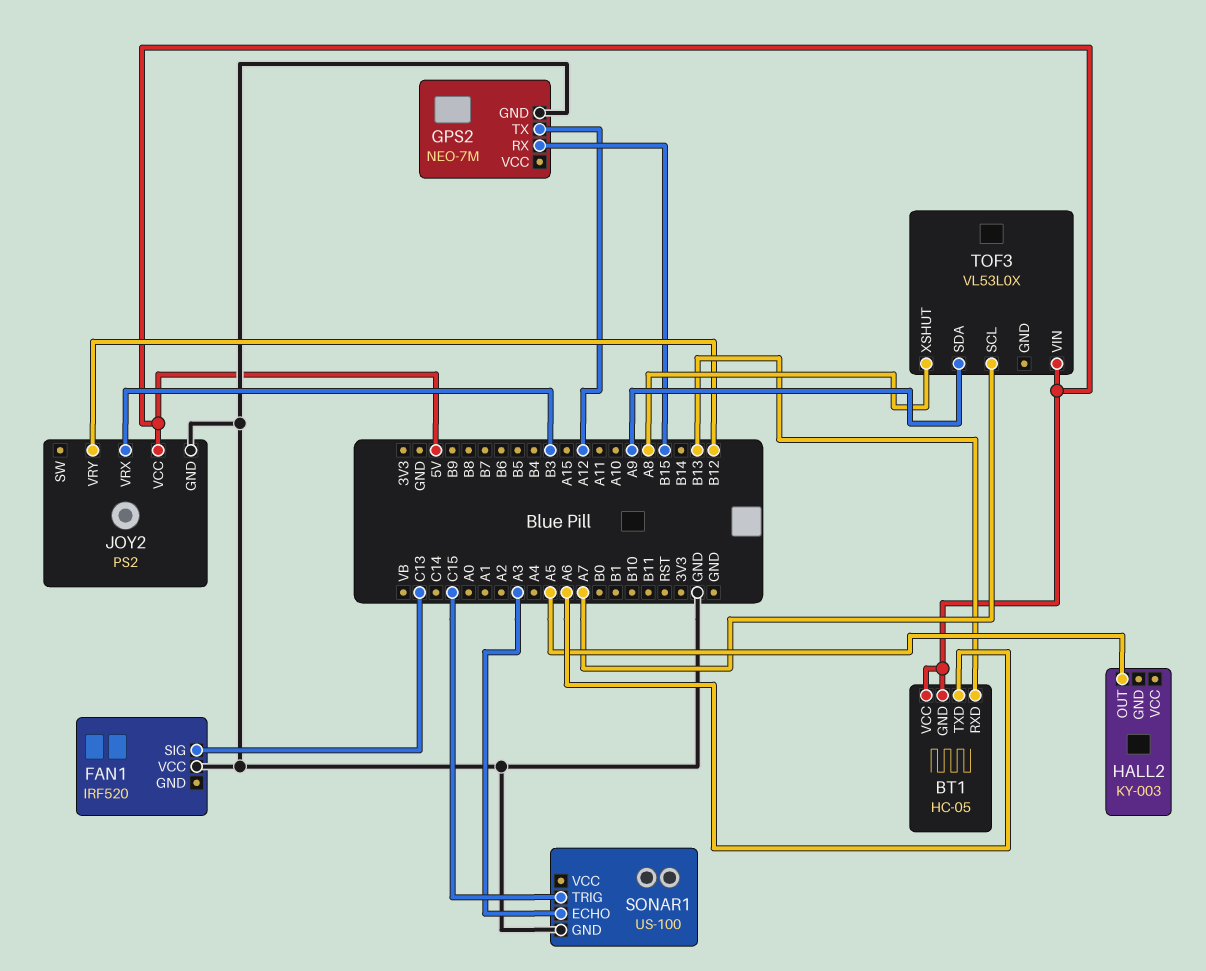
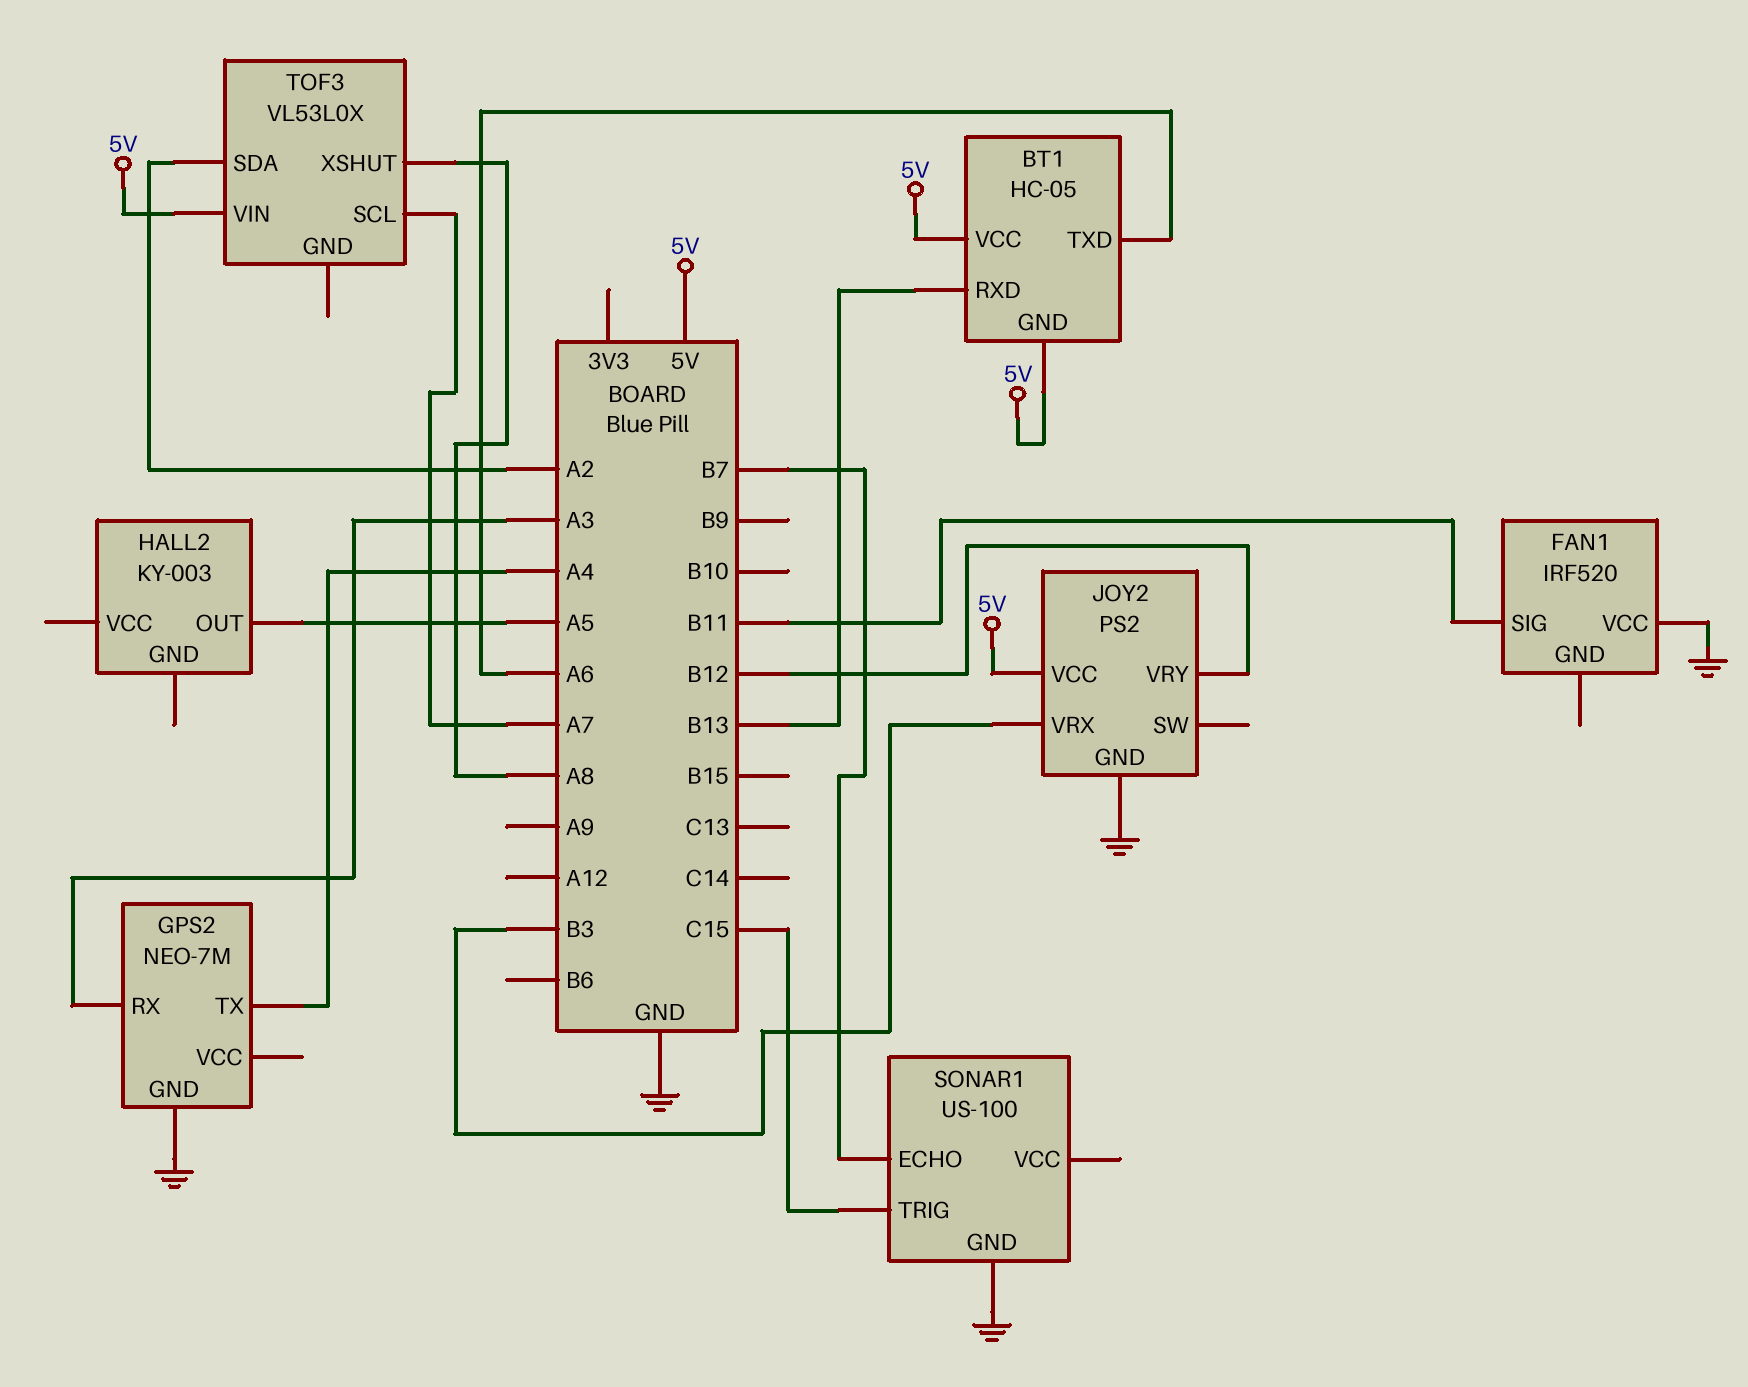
FAN1 pin SIG: C13 -> B11
GPS2 pin RX: B15 -> A3
GPS2 pin TX: A12 -> A4
SONAR1 pin ECHO: A3 -> B7
TOF3 pin SDA: A9 -> A2

